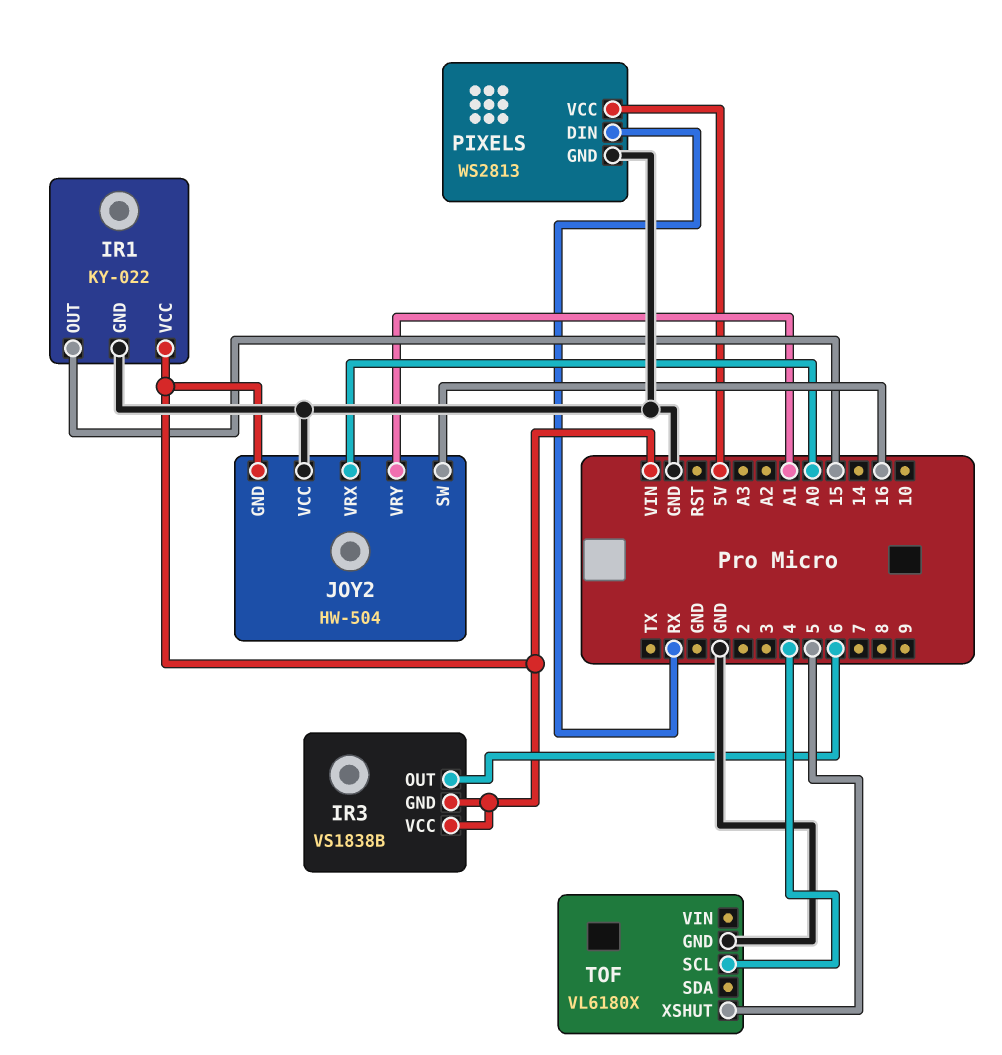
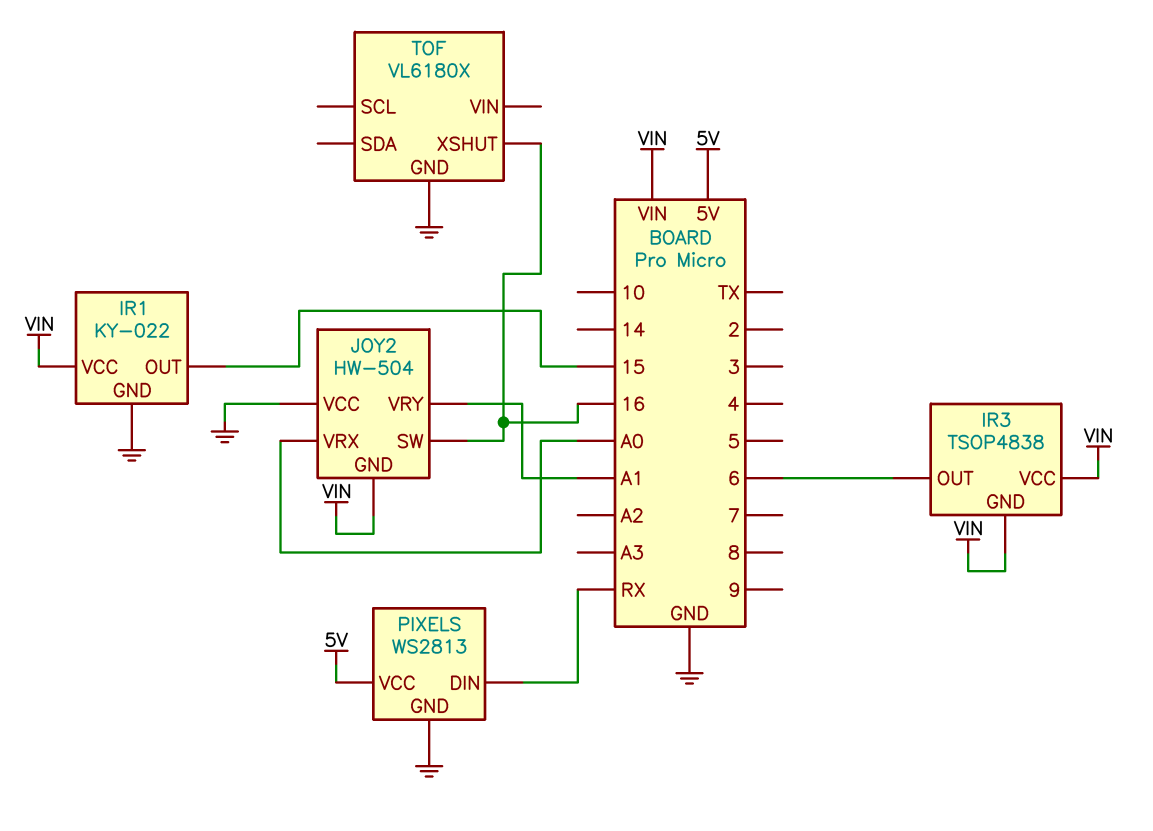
IR3: VS1838B -> TSOP4838
TOF pin SCL: 4 -> none
TOF pin XSHUT: 5 -> 16

